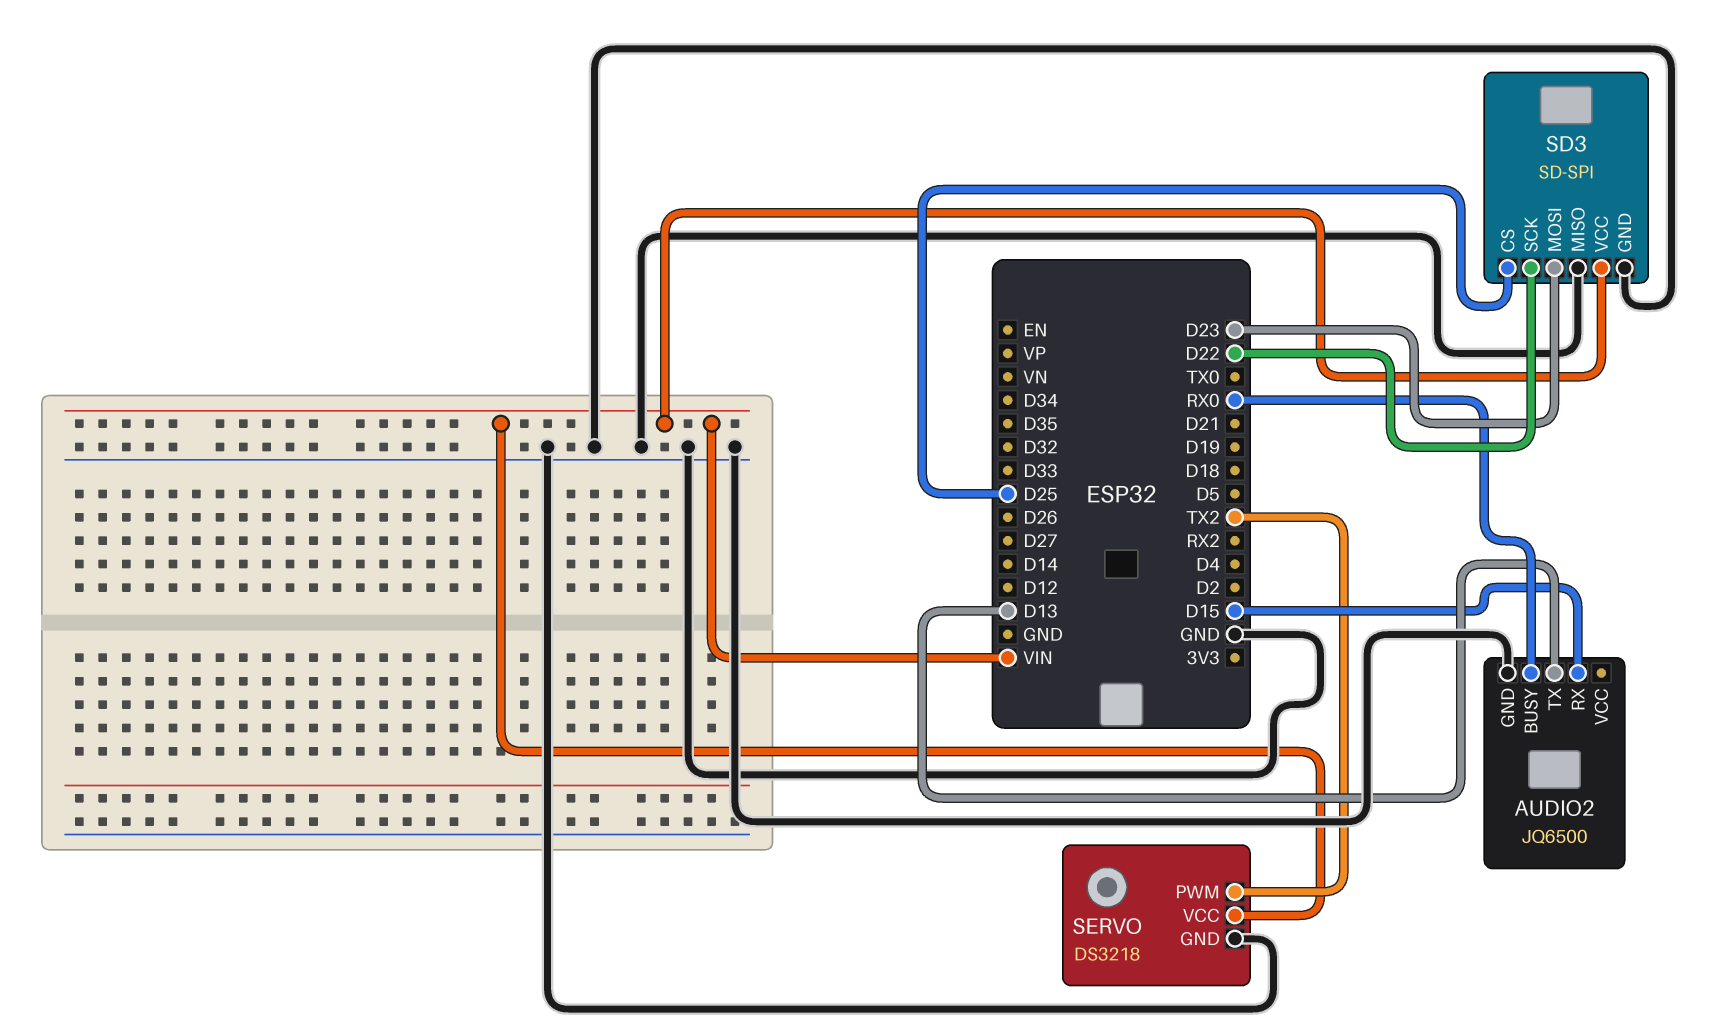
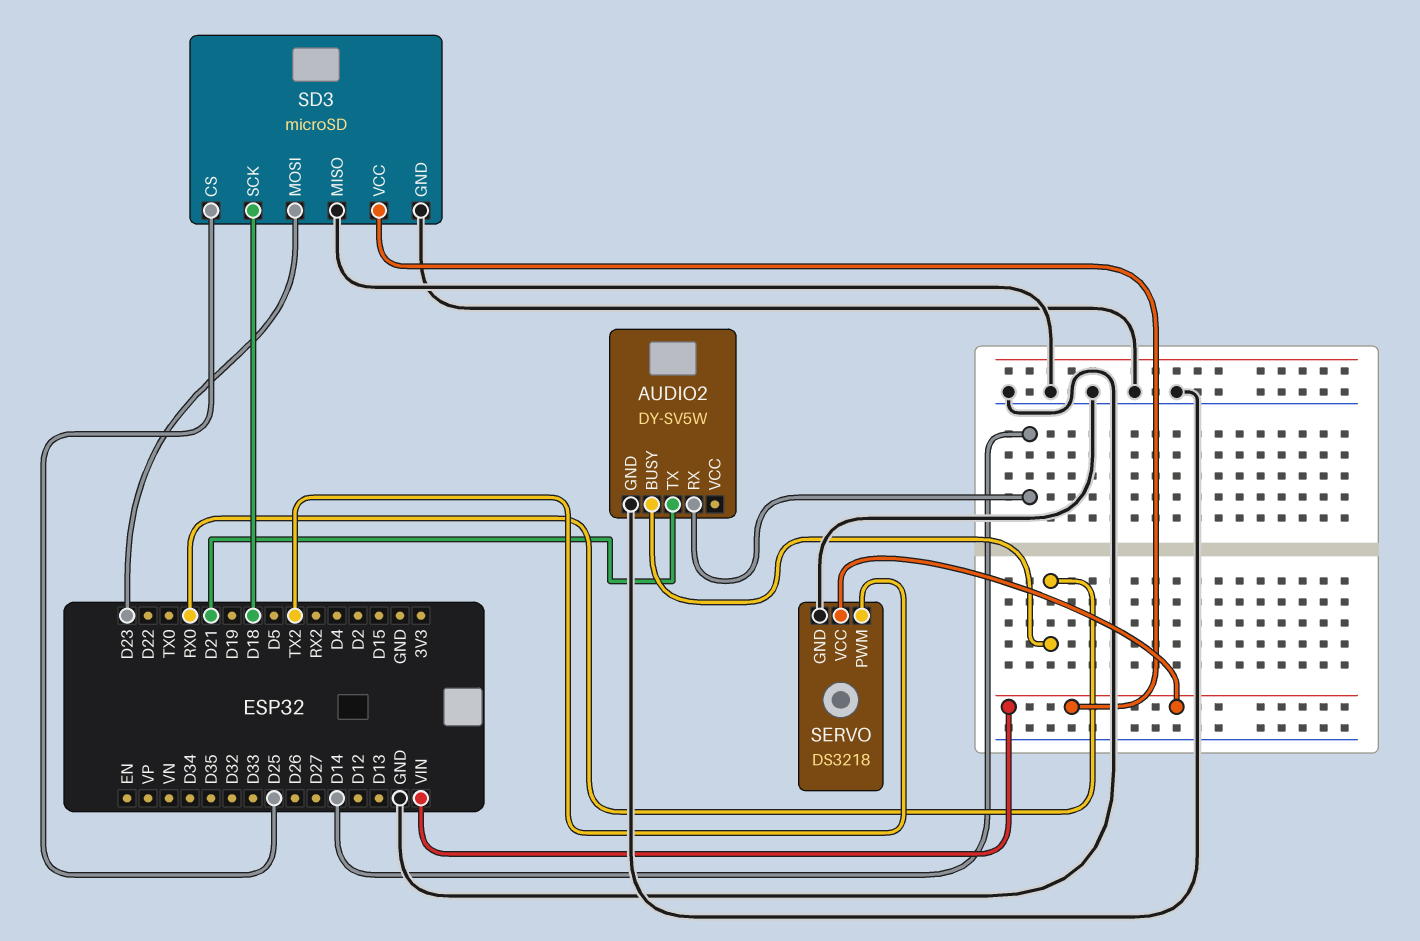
AUDIO2: JQ6500 -> DY-SV5W
AUDIO2 pin RX: D15 -> D14
AUDIO2 pin TX: D13 -> D21
SD3: SD-SPI -> microSD
SD3 pin SCK: D22 -> D18

